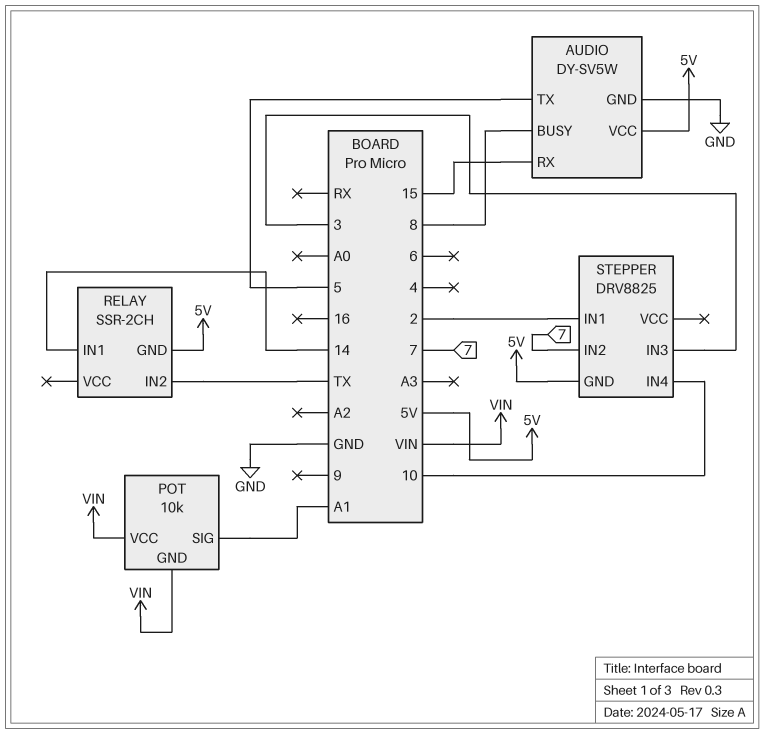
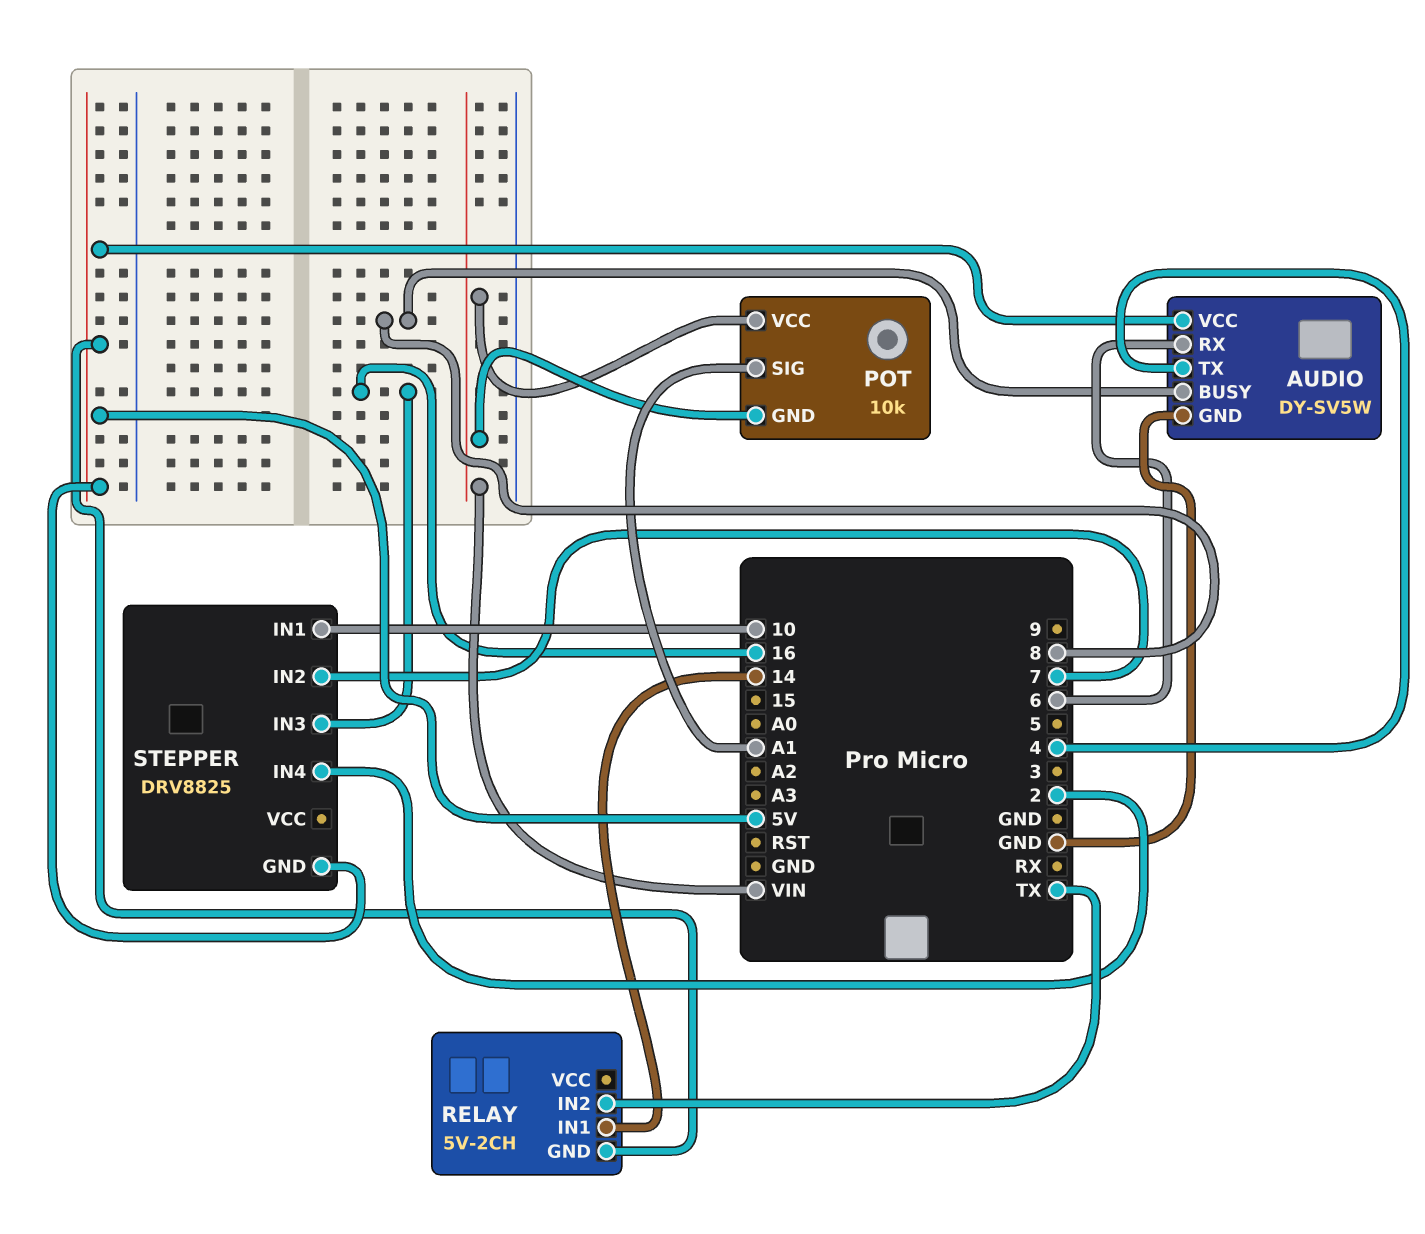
AUDIO pin RX: 15 -> 6
AUDIO pin TX: 5 -> 4
RELAY: SSR-2CH -> 5V-2CH
STEPPER pin IN1: 2 -> 10
STEPPER pin IN3: 3 -> 16
STEPPER pin IN4: 10 -> 2

